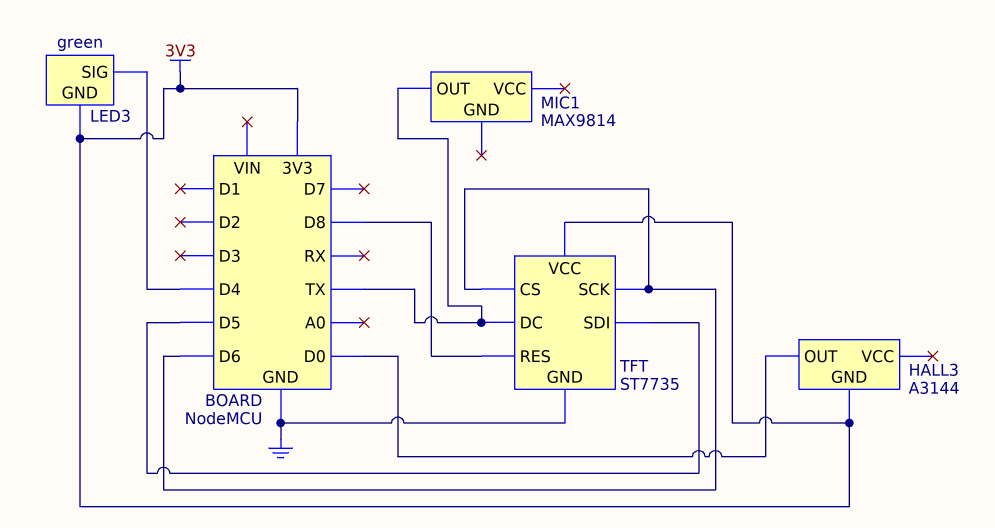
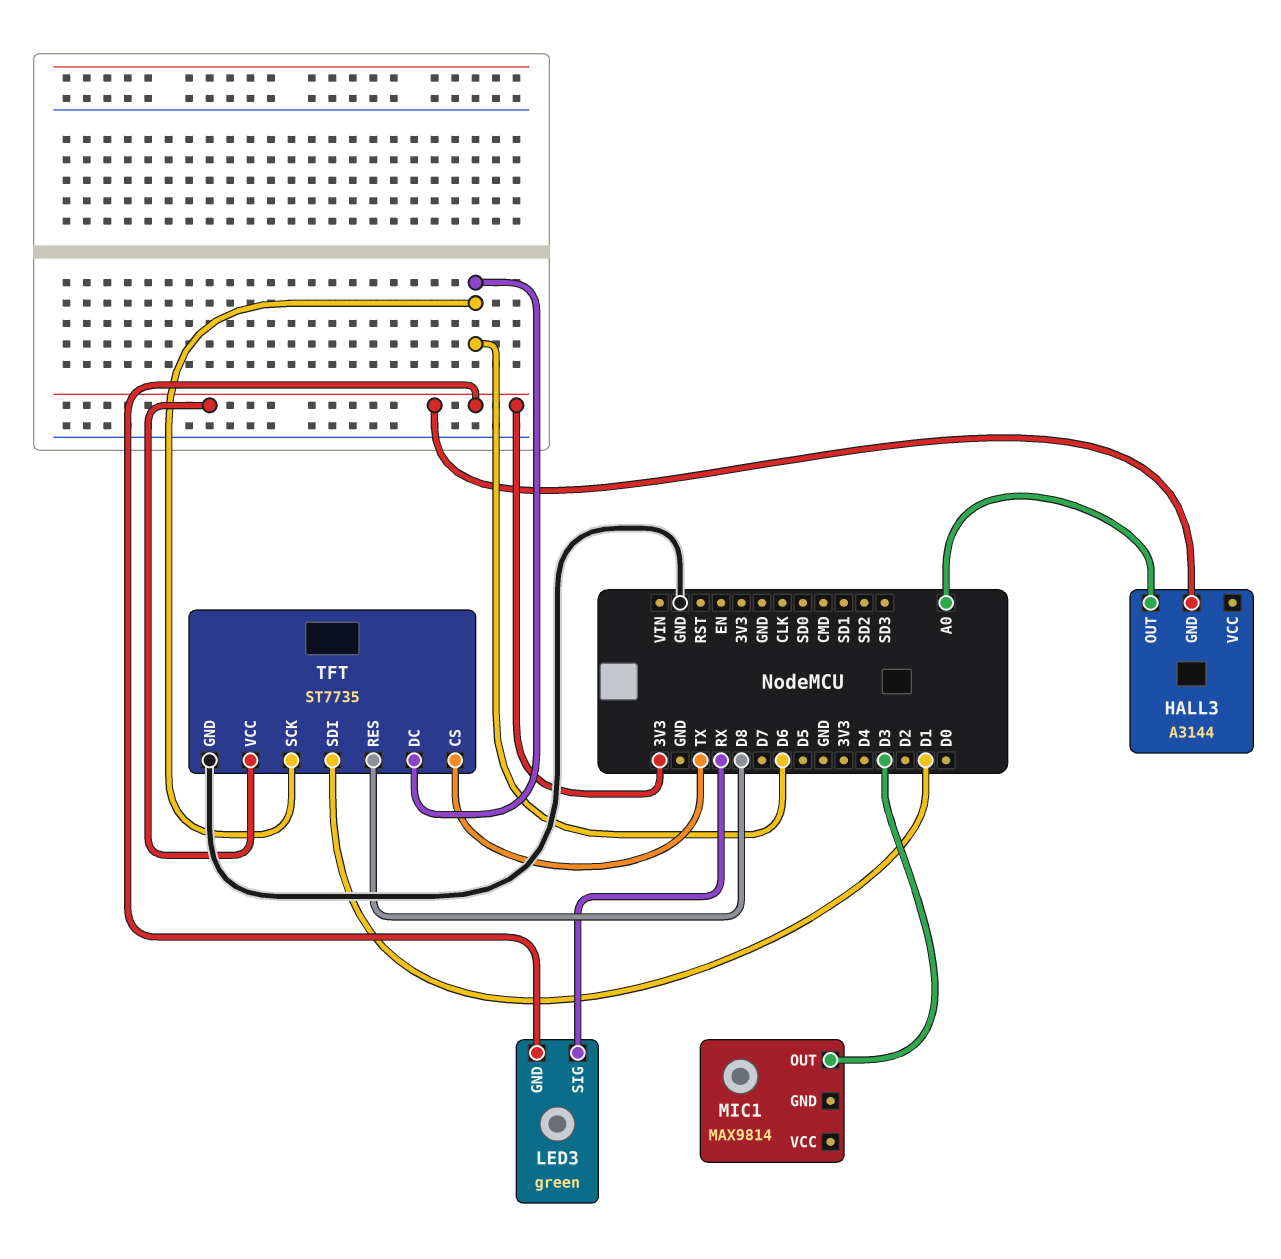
HALL3 pin OUT: D0 -> A0
LED3 pin SIG: D4 -> RX
MIC1 pin OUT: TX -> D3
TFT pin CS: D6 -> TX
TFT pin DC: TX -> D6
TFT pin SDI: D5 -> D1

